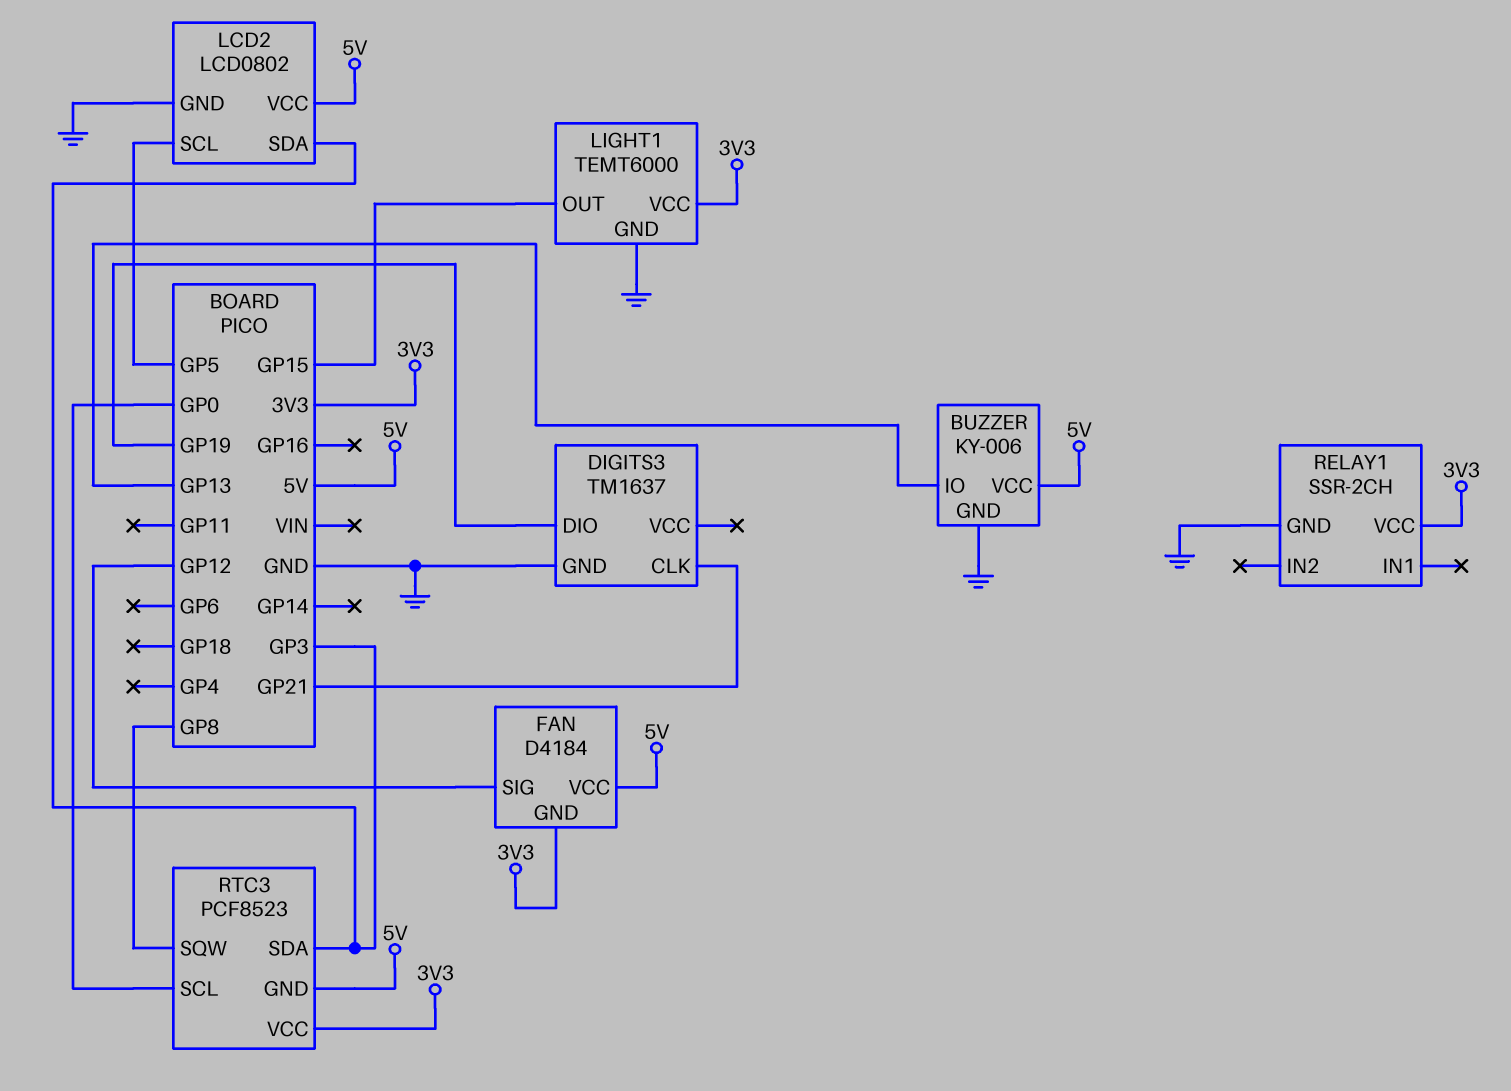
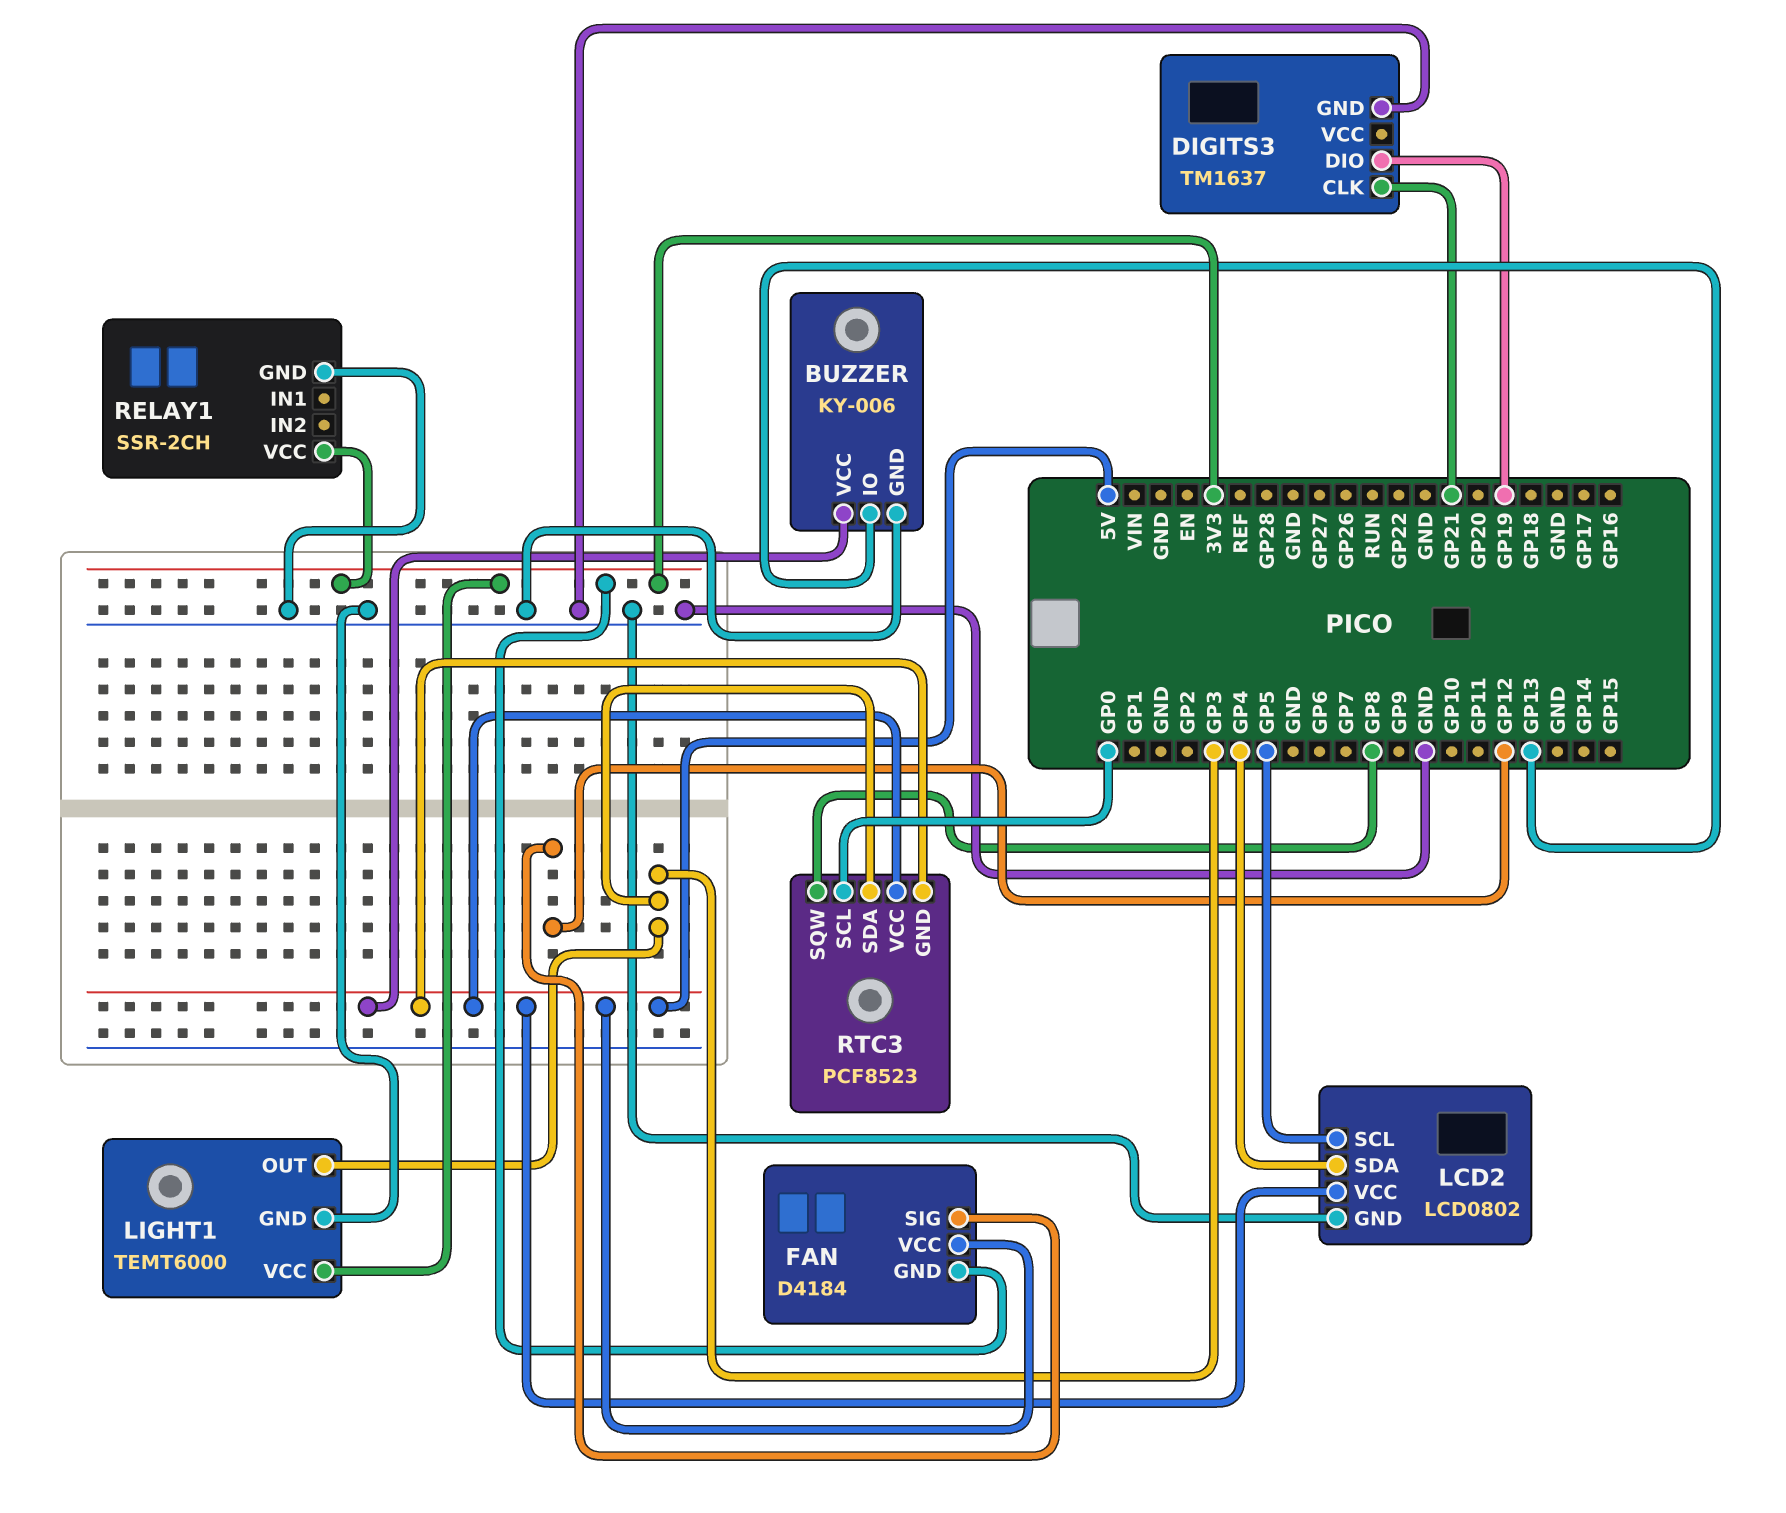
LCD2 pin SDA: GP3 -> GP4
LIGHT1 pin OUT: GP15 -> GP3
RTC3 pin VCC: 3V3 -> 5V

